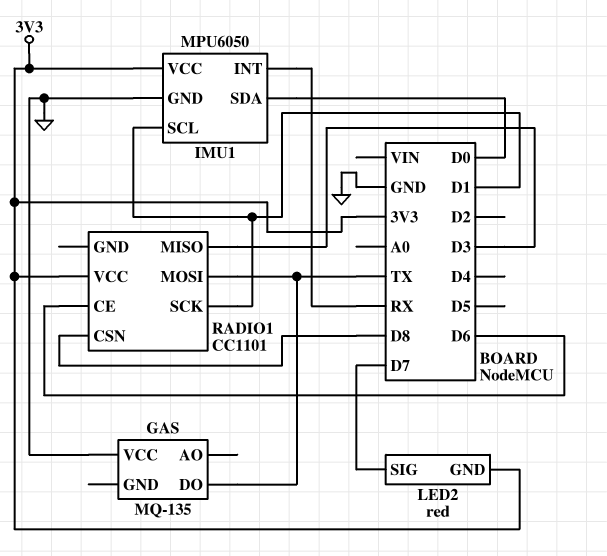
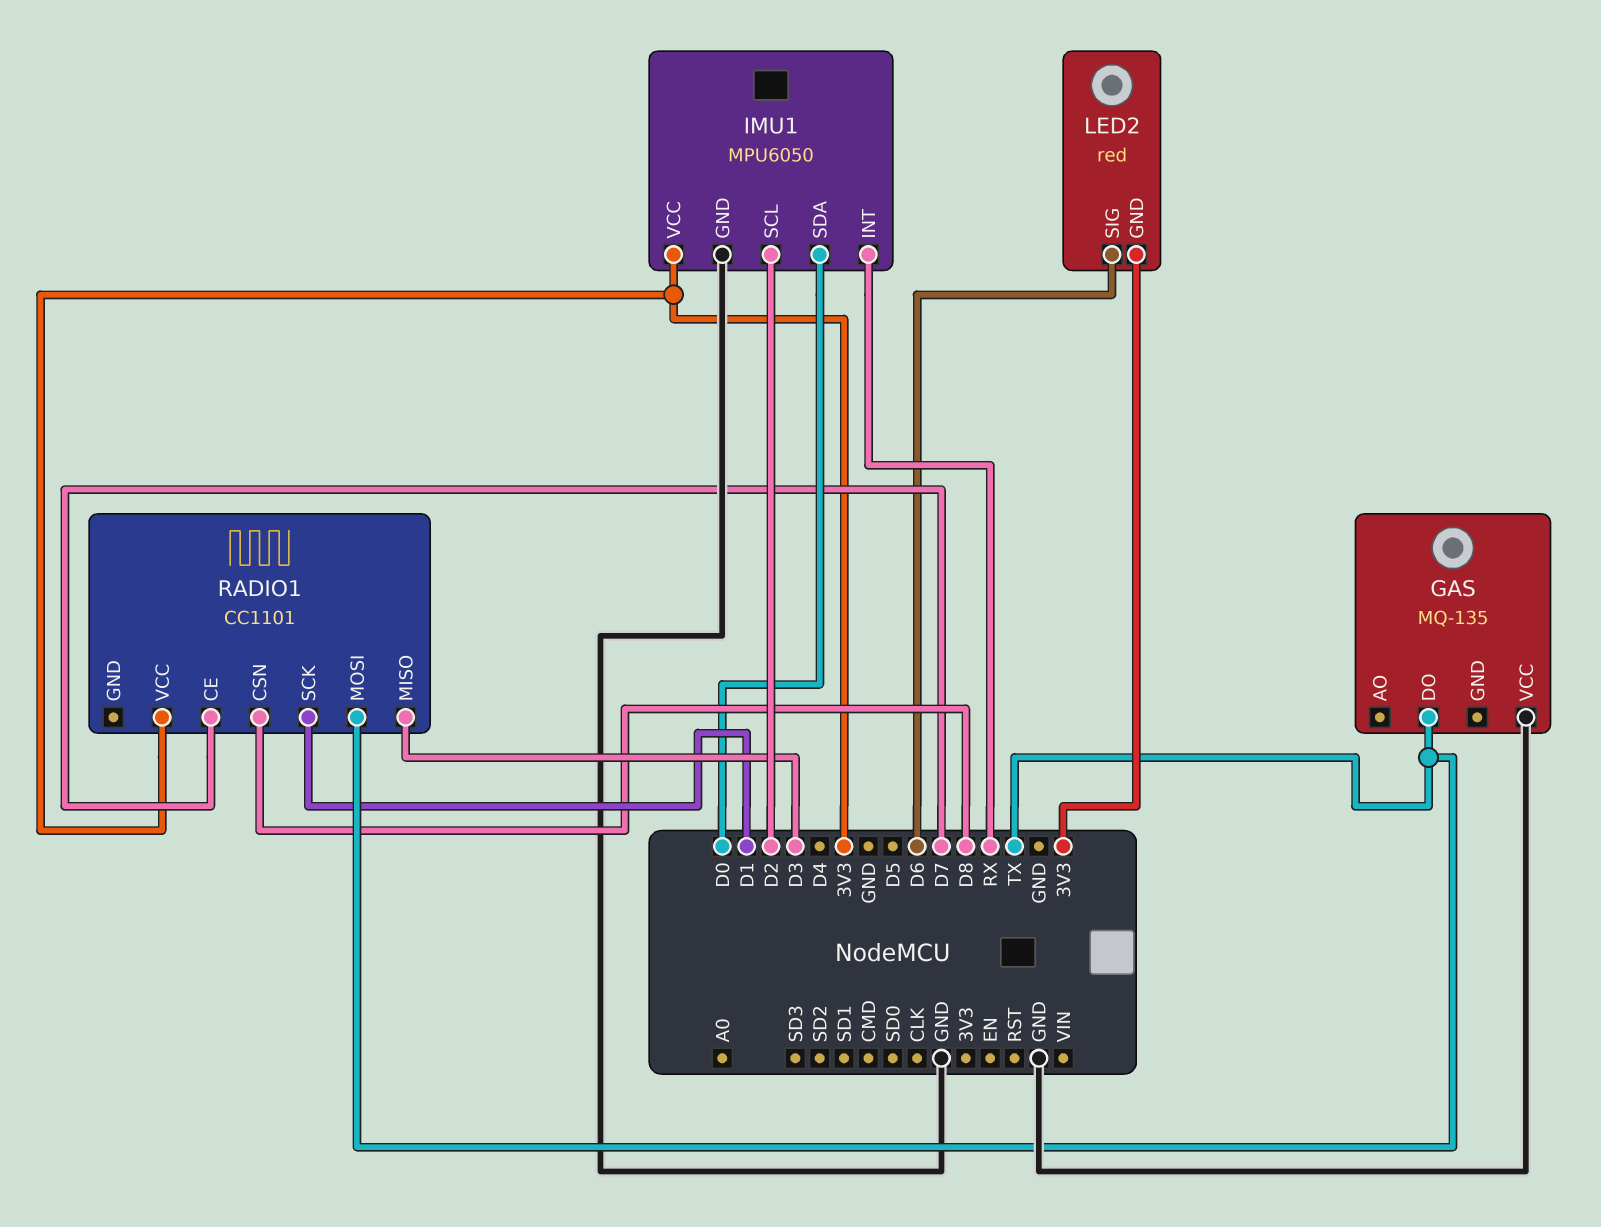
IMU1 pin SCL: D1 -> D2
LED2 pin SIG: D7 -> D6
RADIO1 pin CE: D6 -> D7

